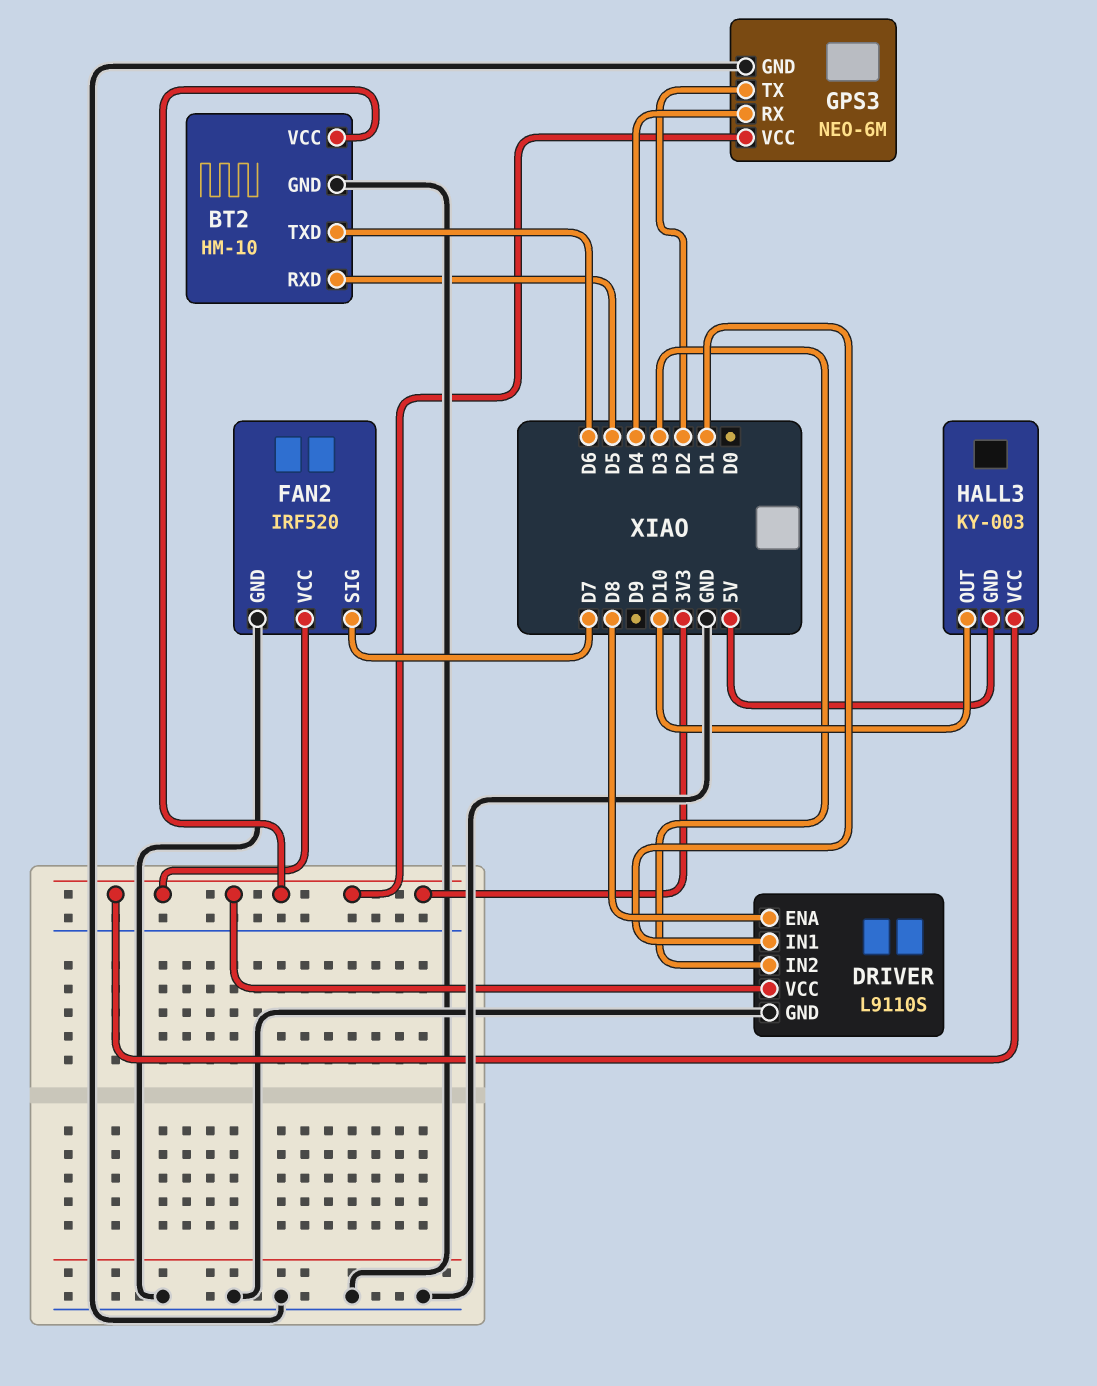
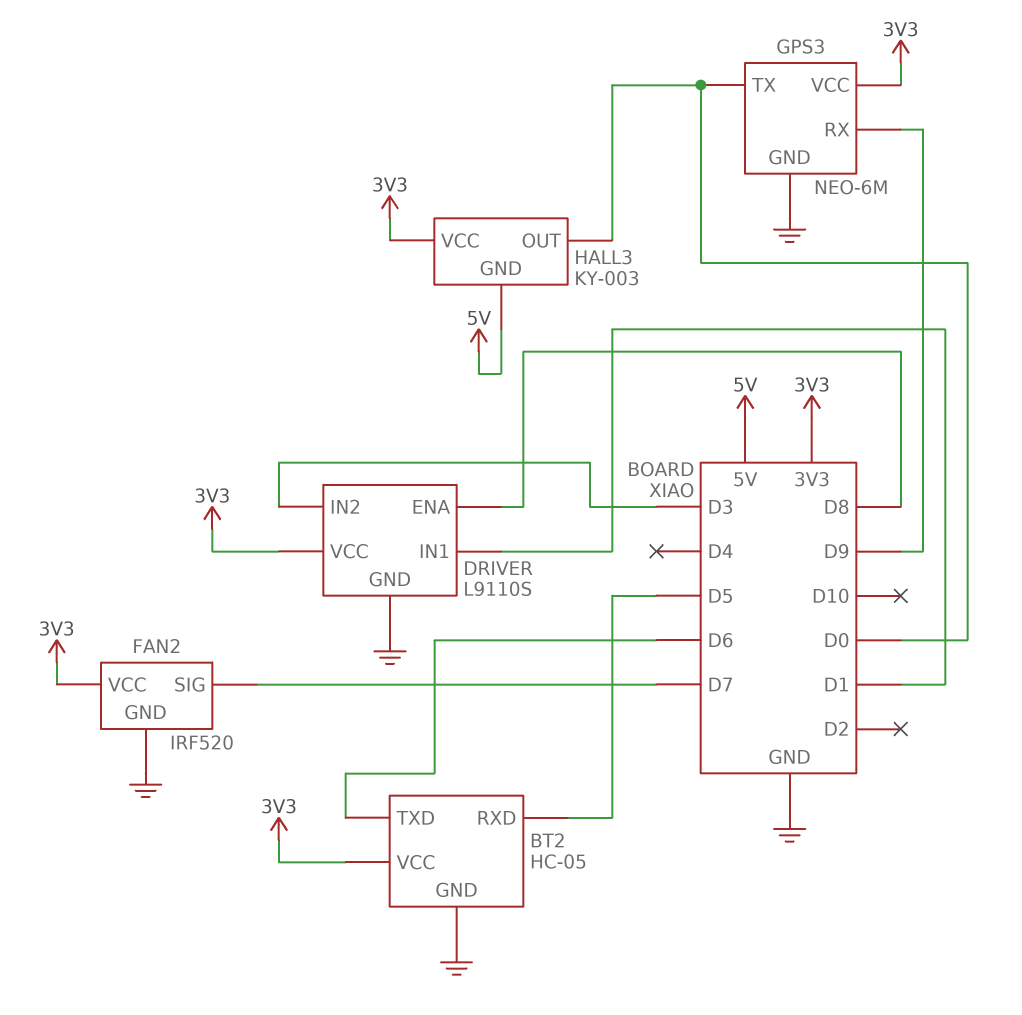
BT2: HM-10 -> HC-05
GPS3 pin RX: D4 -> D9
GPS3 pin TX: D2 -> D0
HALL3 pin OUT: D10 -> D0

